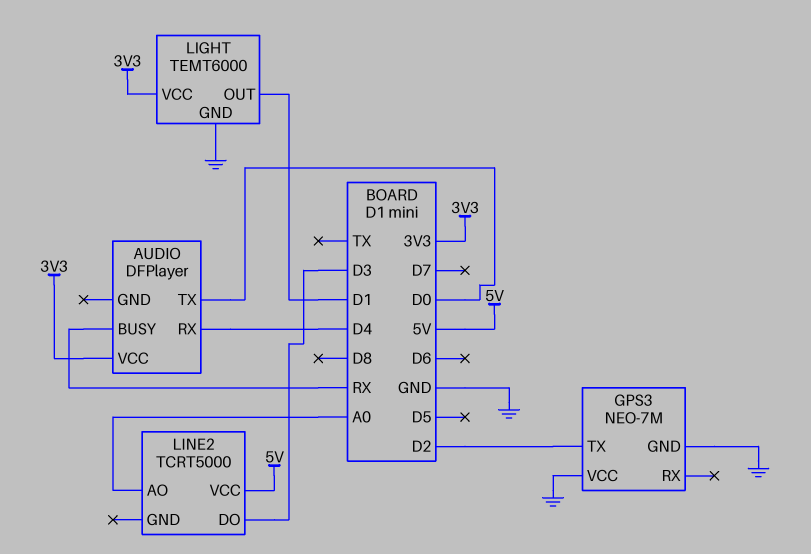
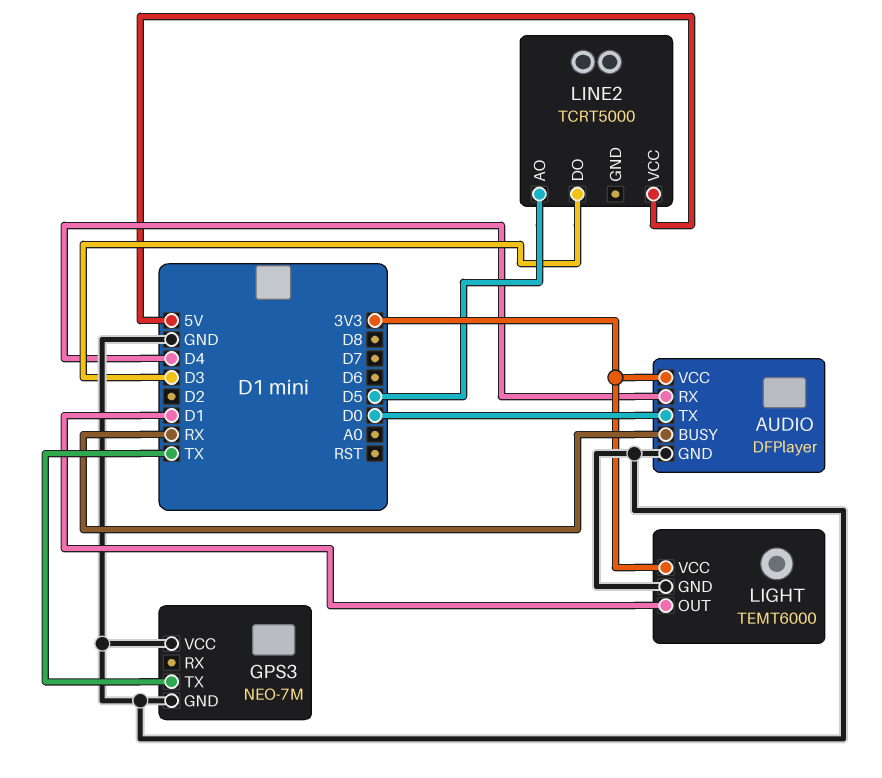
AUDIO pin GND: none -> GND
GPS3 pin TX: D2 -> TX
LINE2 pin AO: A0 -> D5

